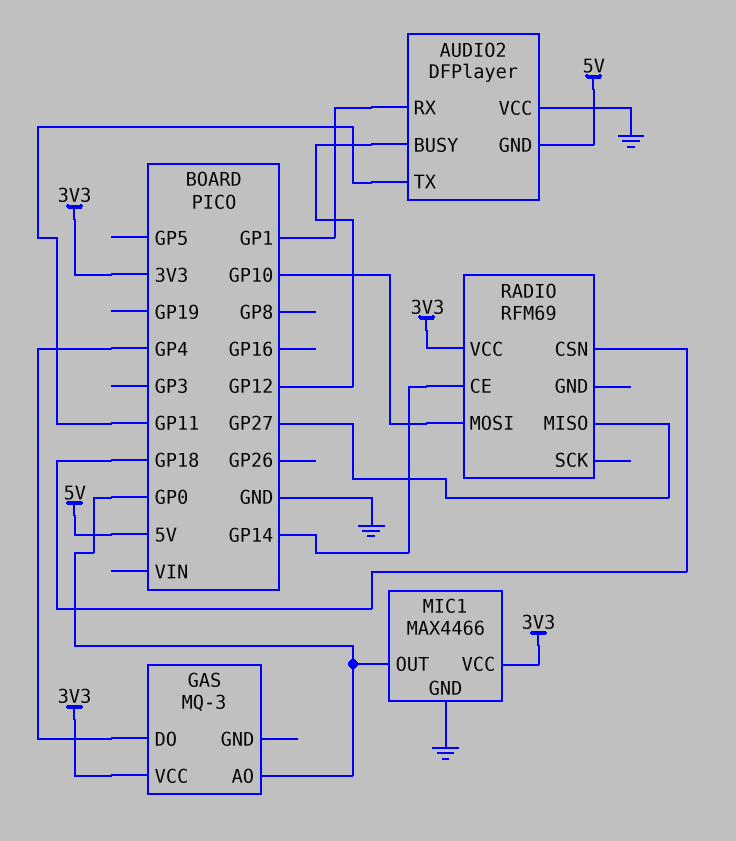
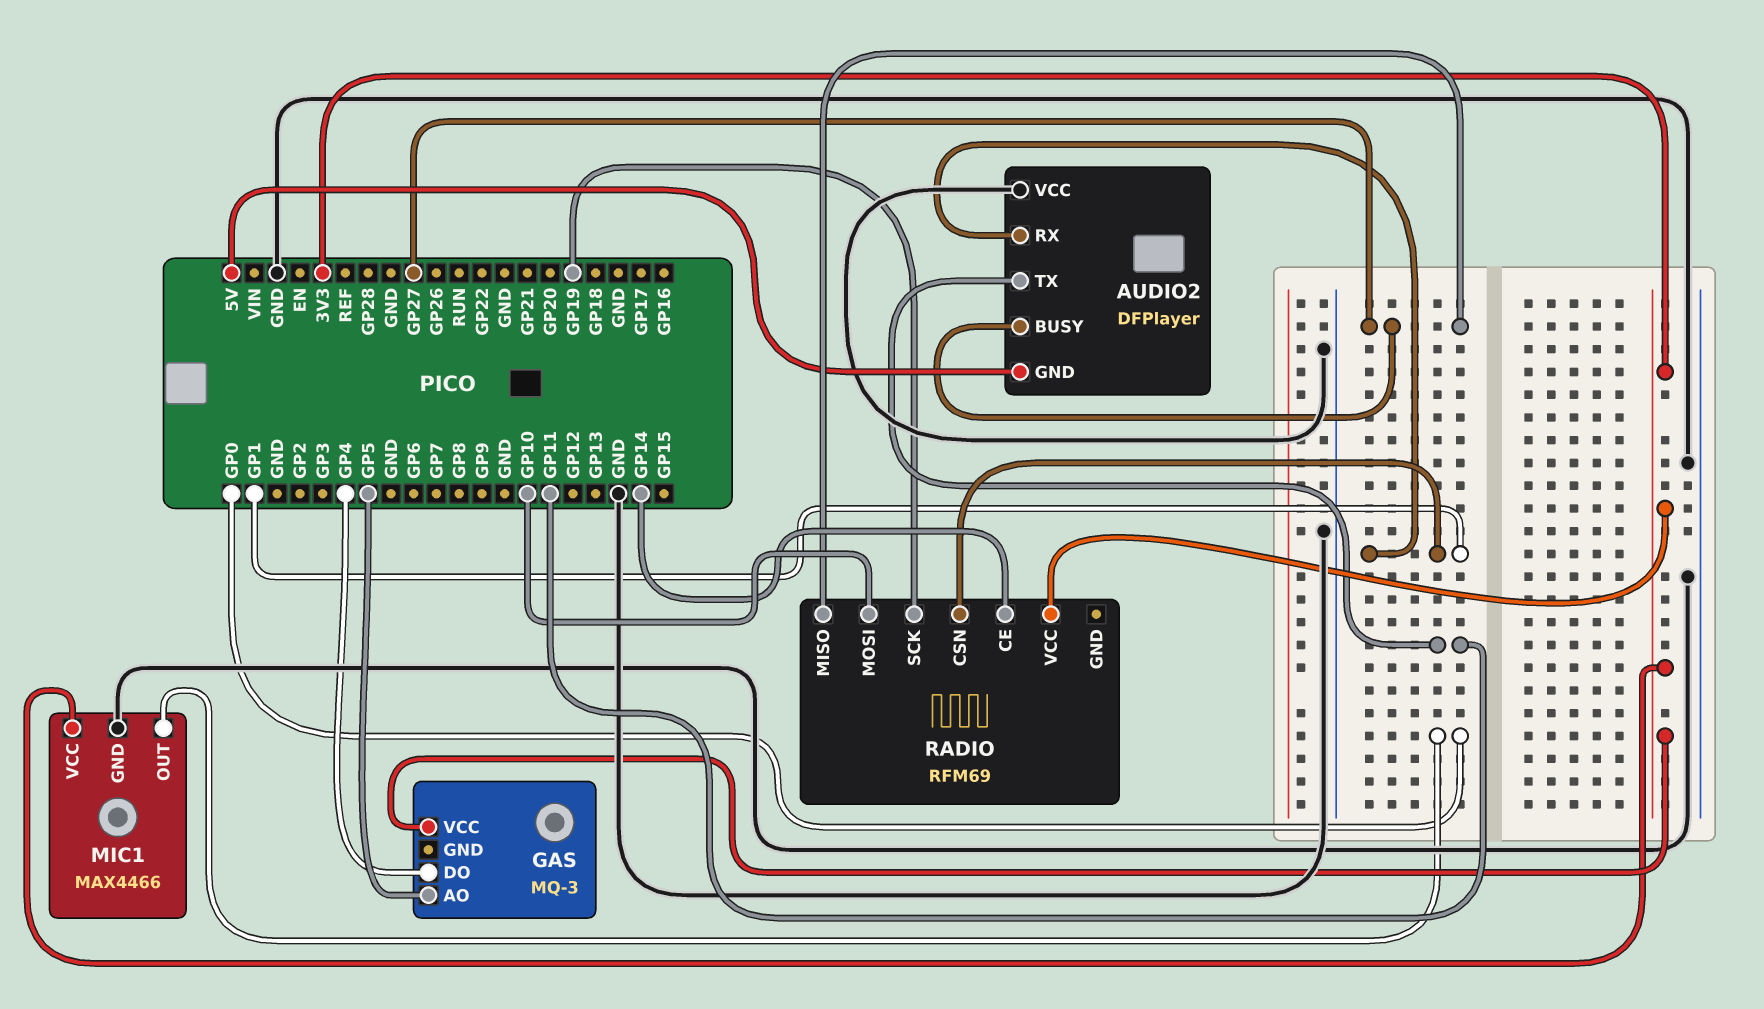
AUDIO2 pin BUSY: GP12 -> GP27
GAS pin AO: GP0 -> GP5
RADIO pin CSN: GP18 -> GP1
RADIO pin SCK: none -> GP19

